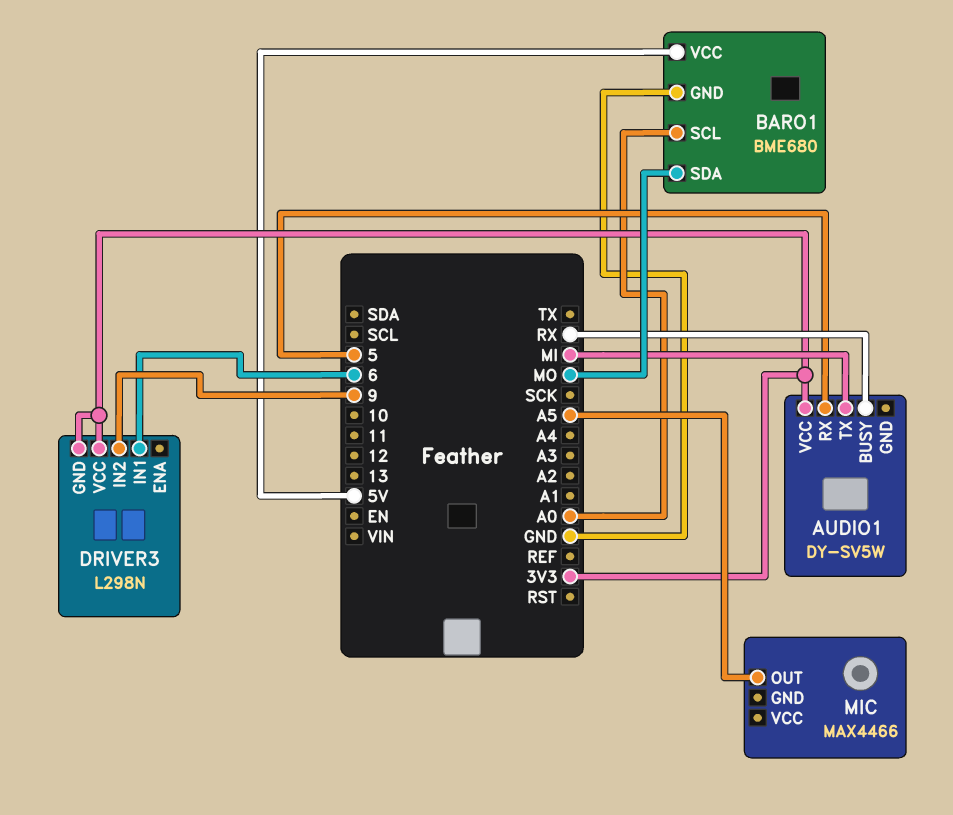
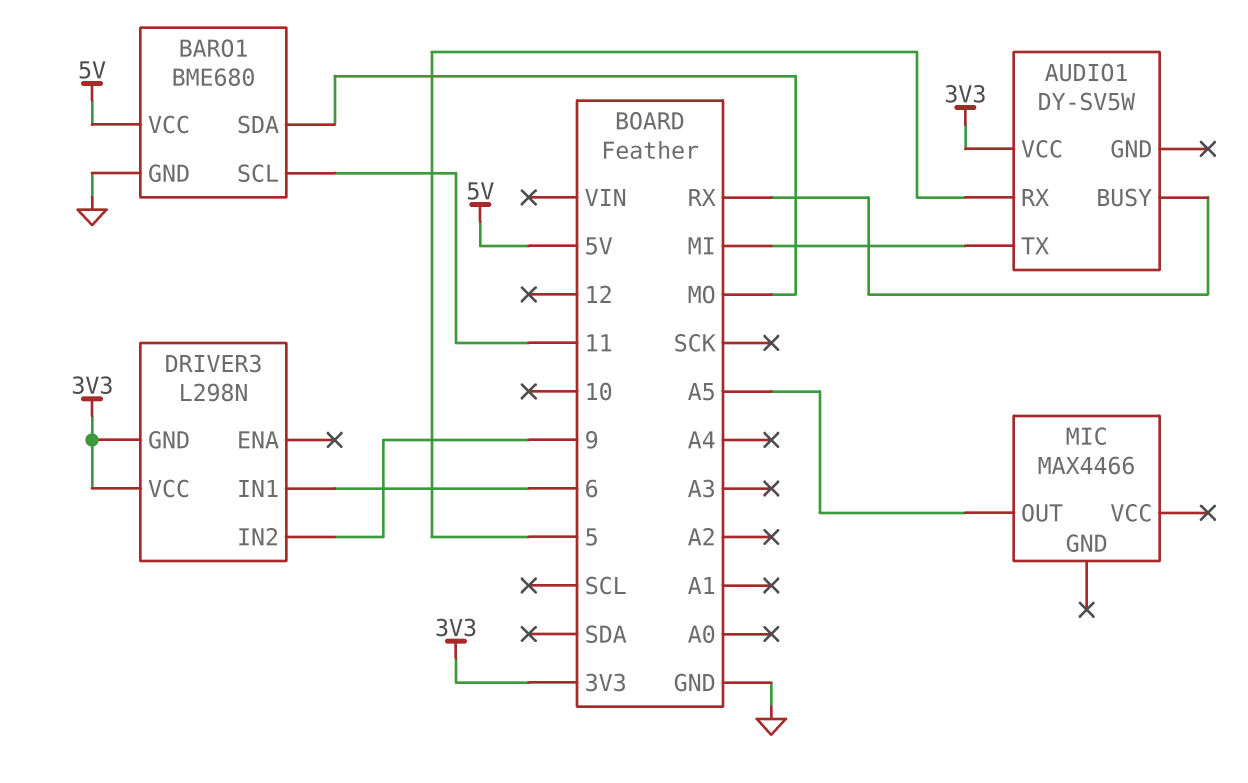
BARO1 pin SCL: A0 -> 11

